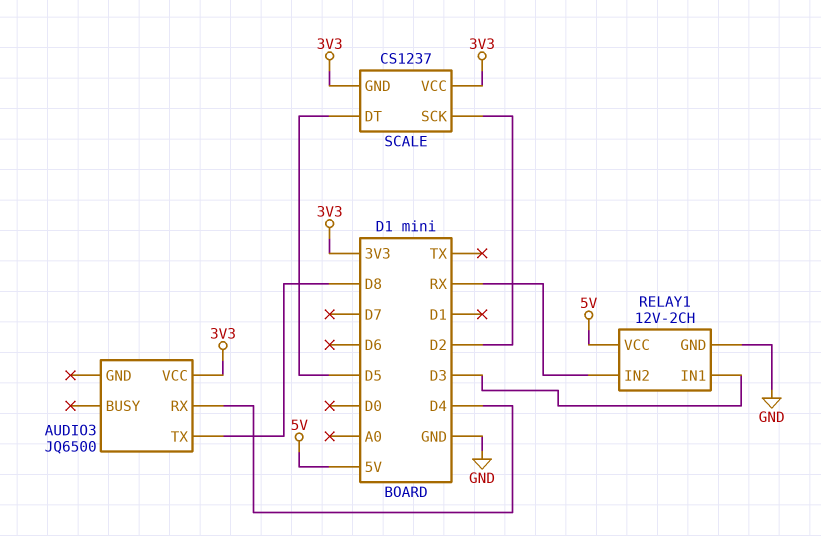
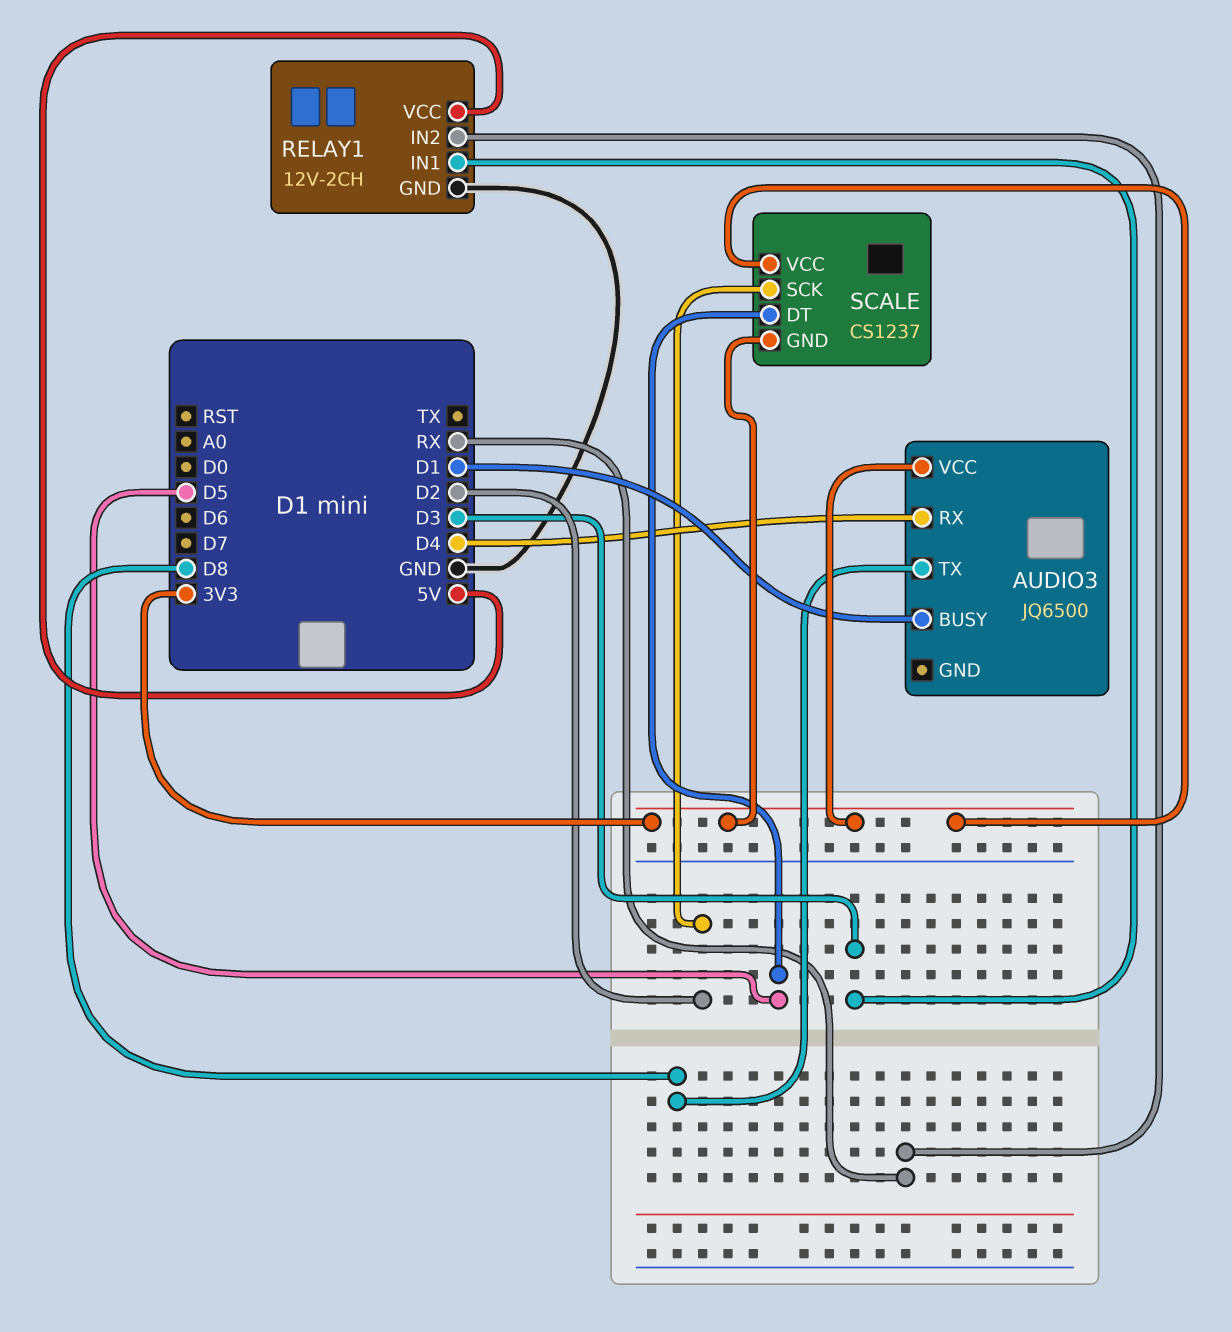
AUDIO3 pin BUSY: none -> D1

